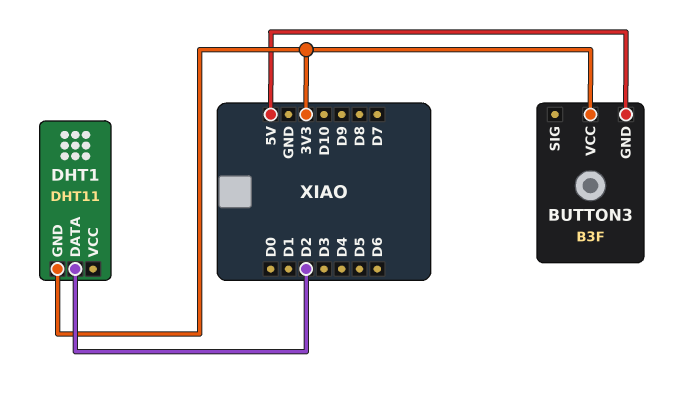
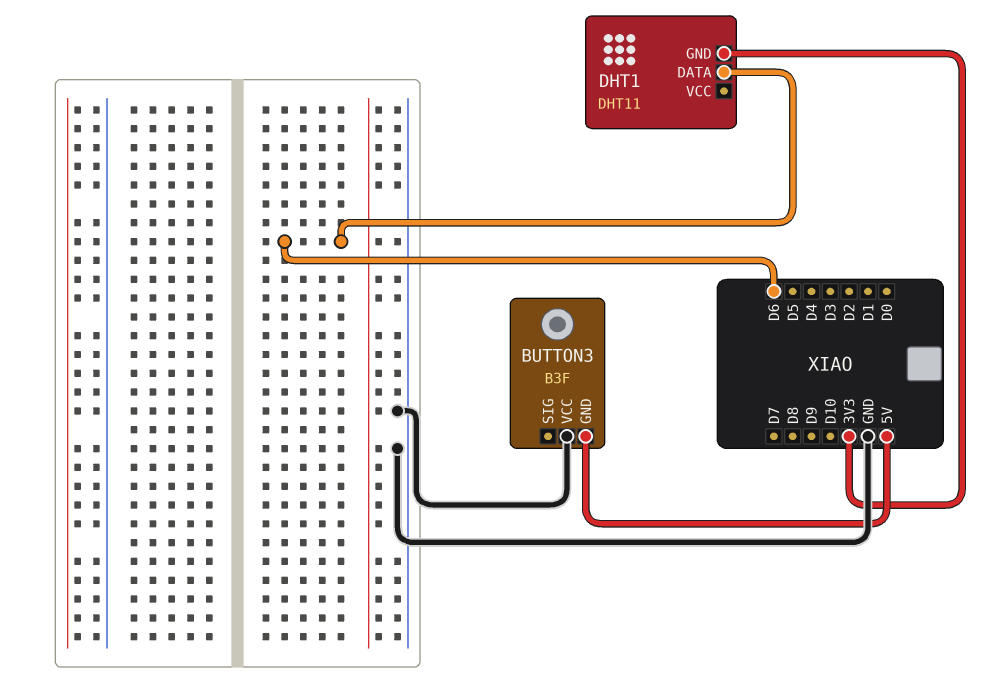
BUTTON3 pin VCC: 3V3 -> GND
DHT1 pin DATA: D2 -> D6

